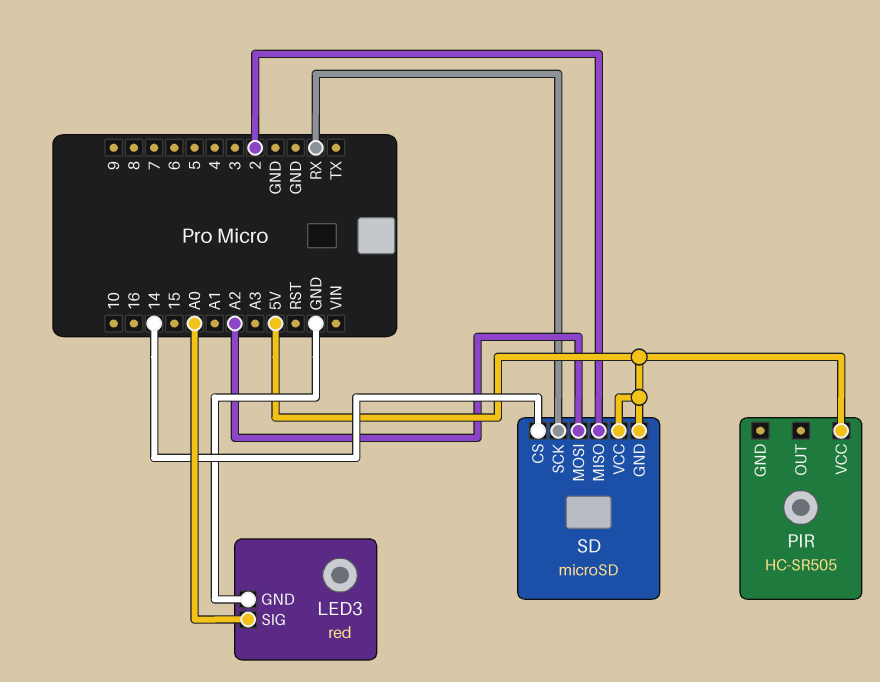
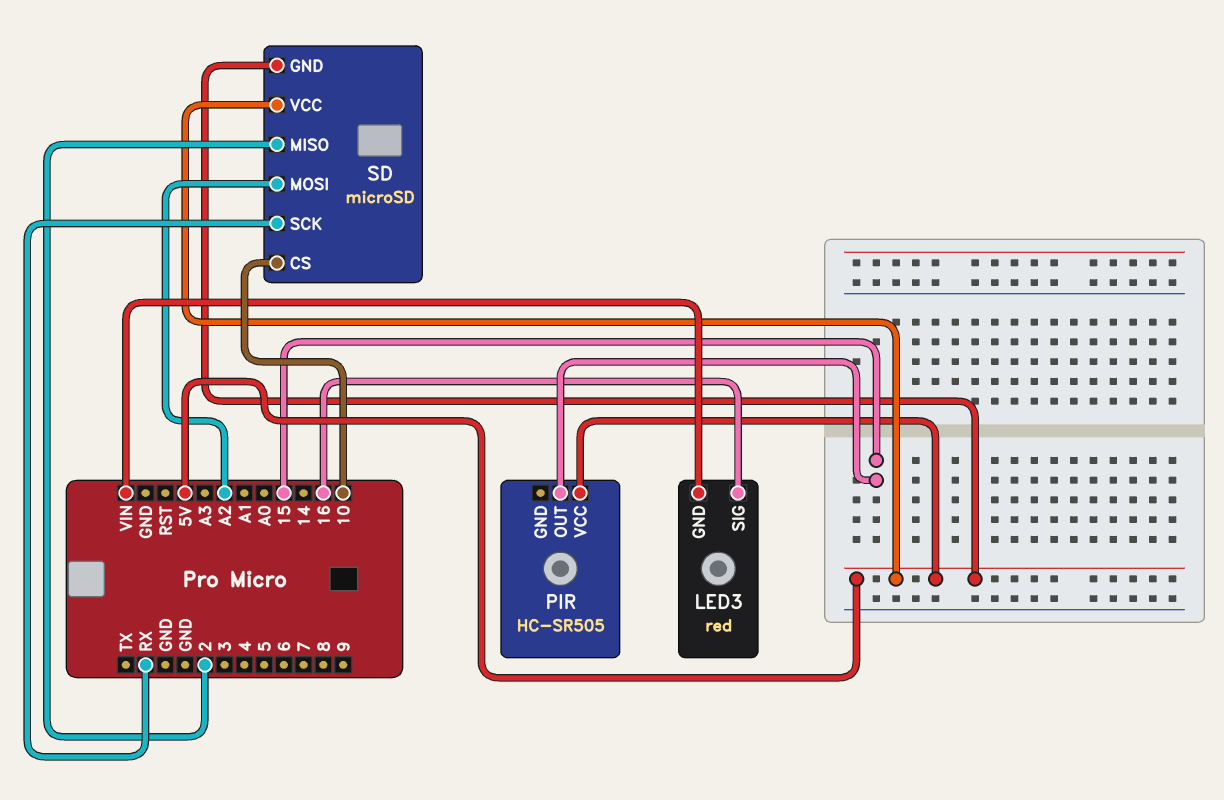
LED3 pin GND: GND -> VIN
LED3 pin SIG: A0 -> 16
PIR pin OUT: none -> 15
SD pin CS: 14 -> 10

